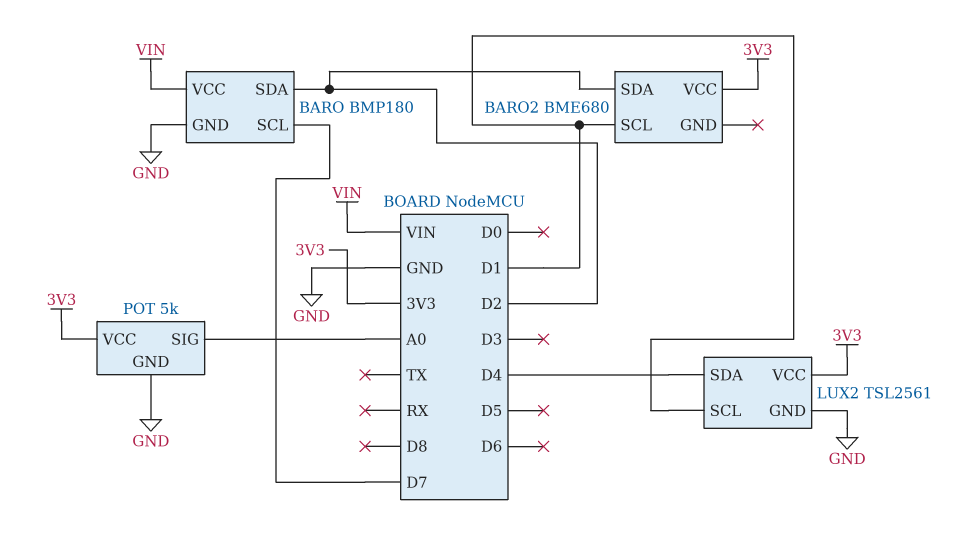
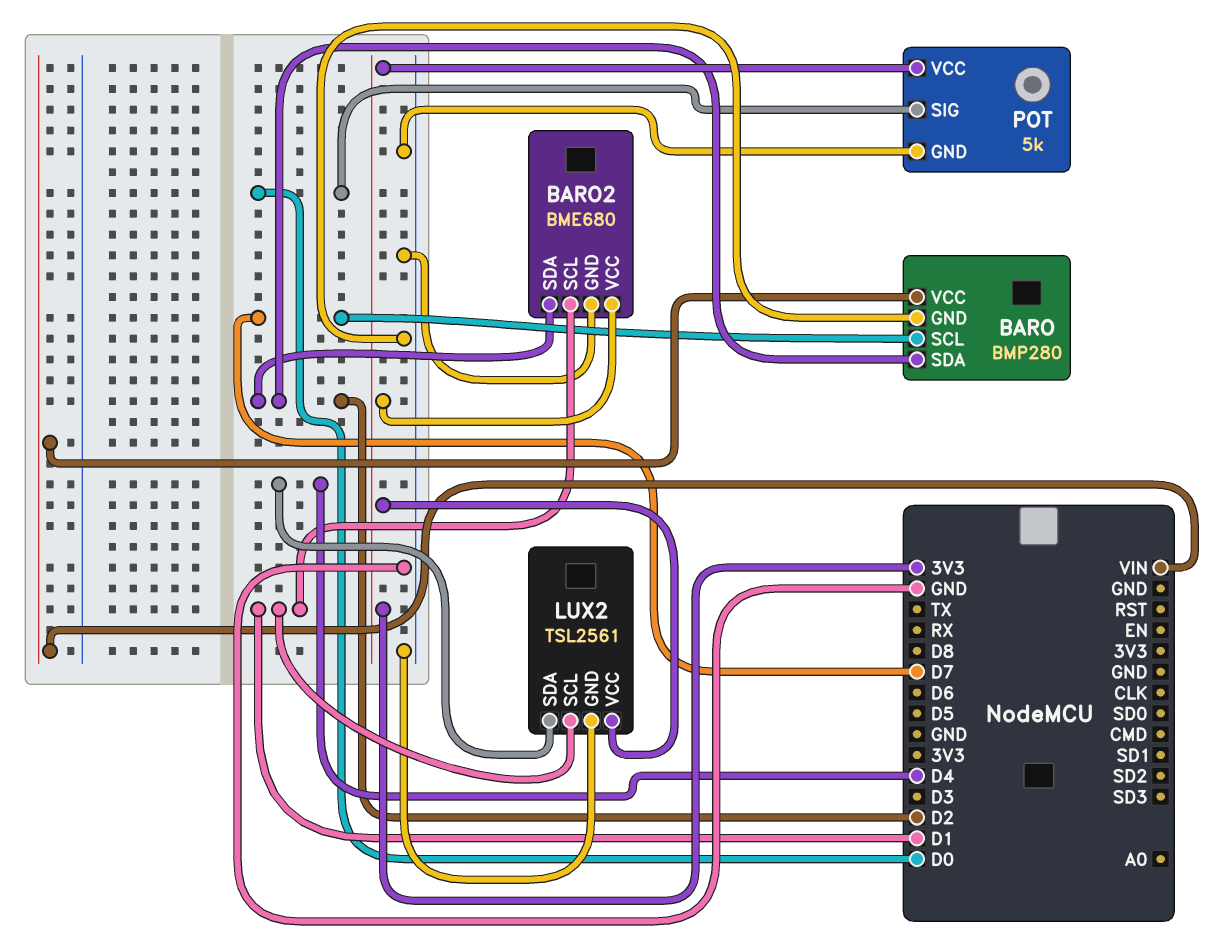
BARO: BMP180 -> BMP280
BARO2 pin GND: none -> GND
POT pin SIG: A0 -> D0

